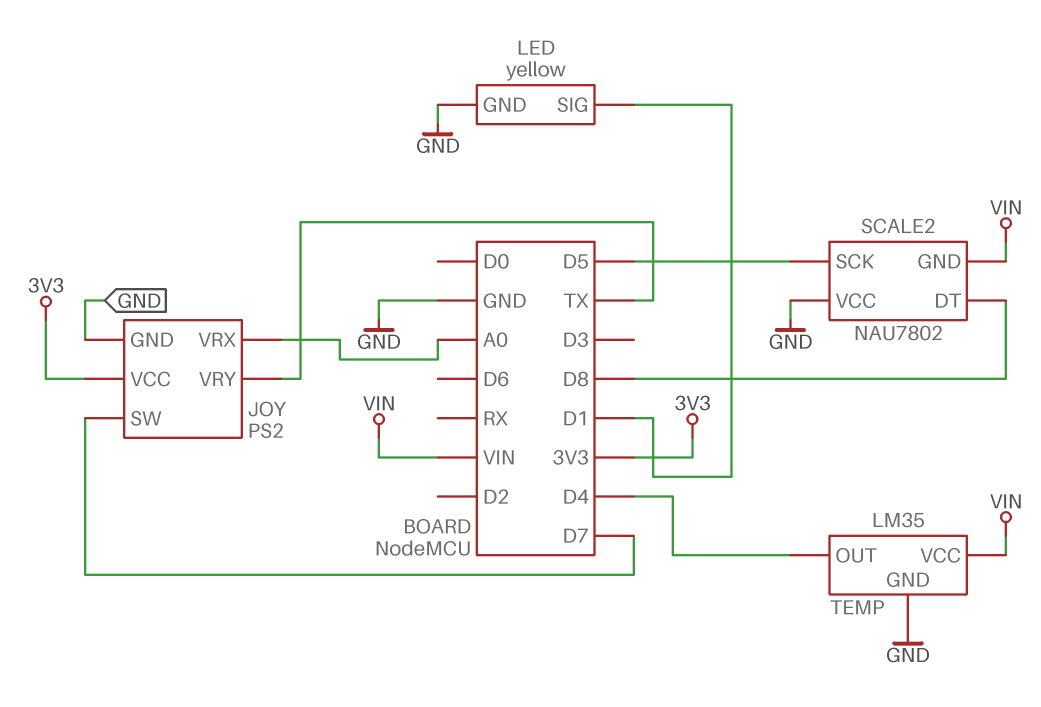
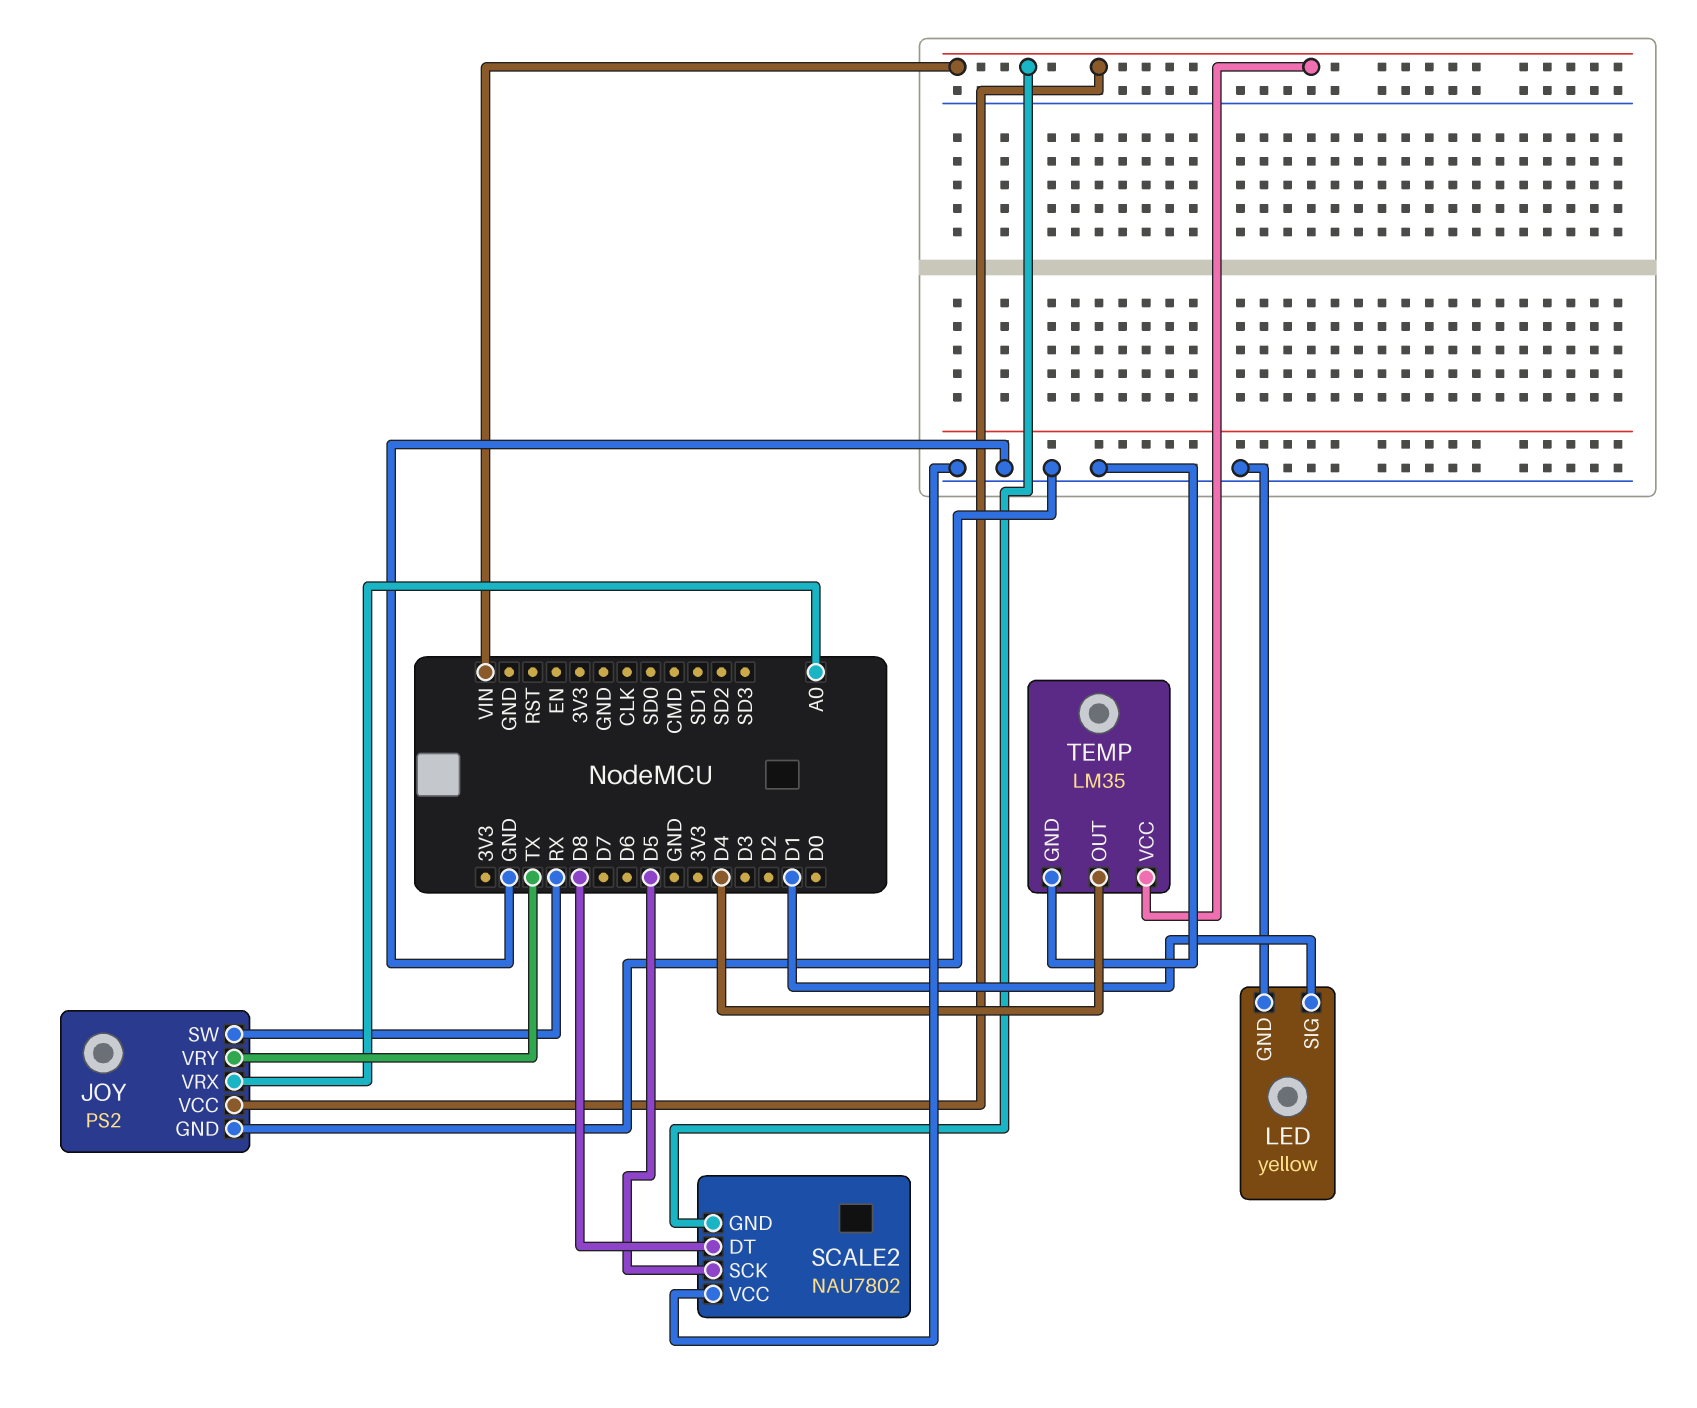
JOY pin SW: D7 -> RX
JOY pin VCC: 3V3 -> VIN

